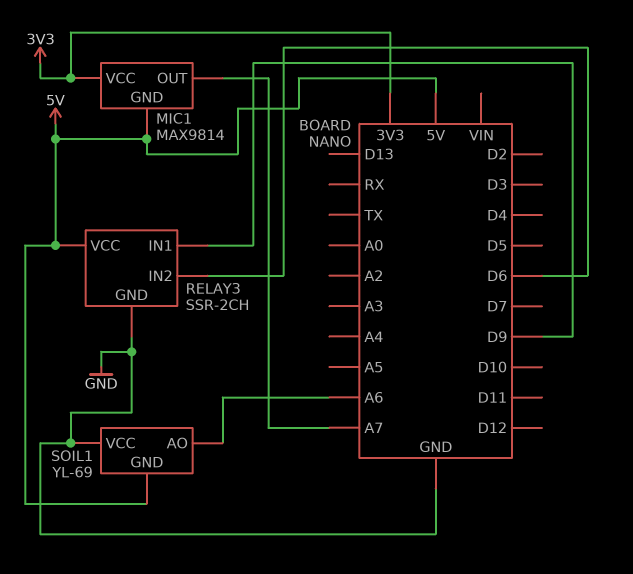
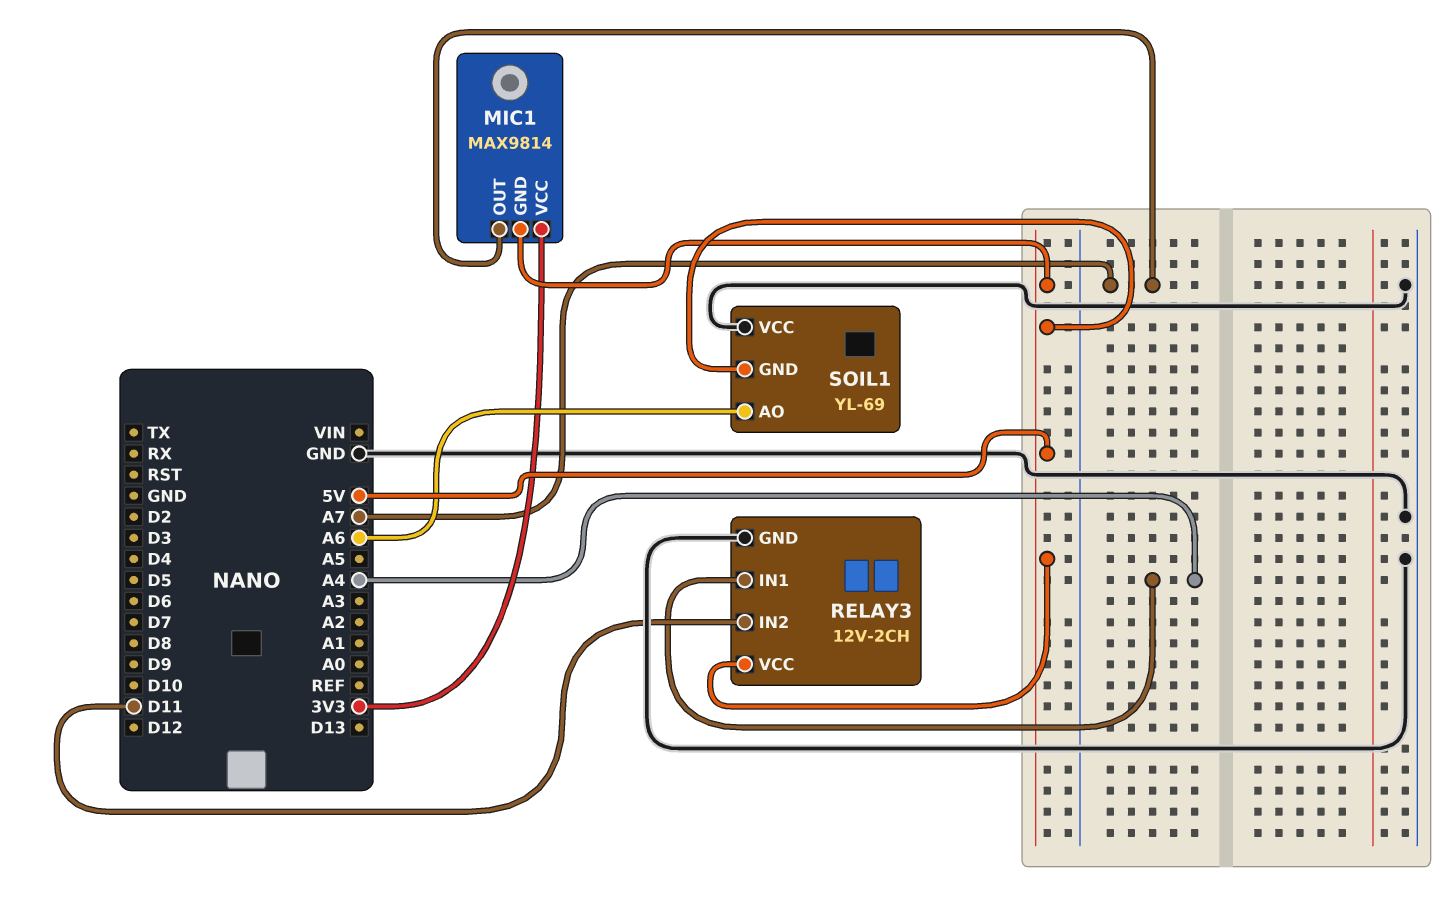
RELAY3: SSR-2CH -> 12V-2CH
RELAY3 pin IN1: D9 -> A4
RELAY3 pin IN2: D6 -> D11

